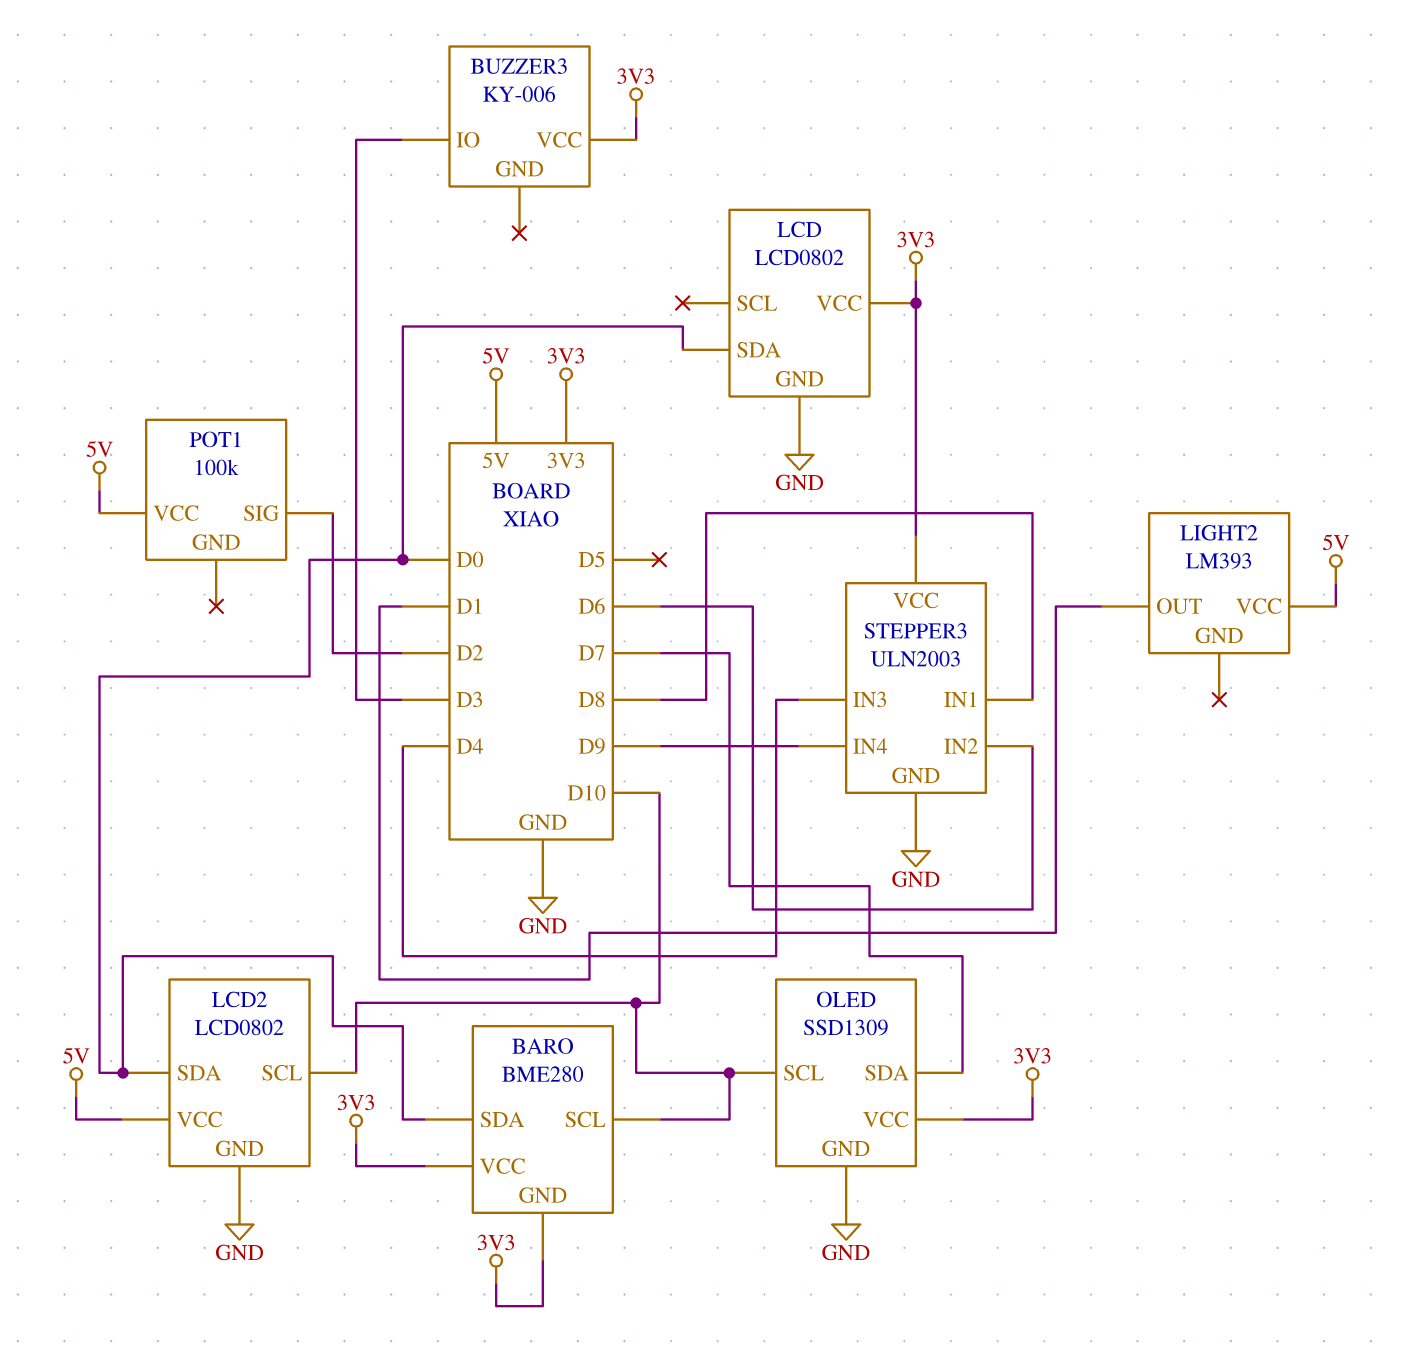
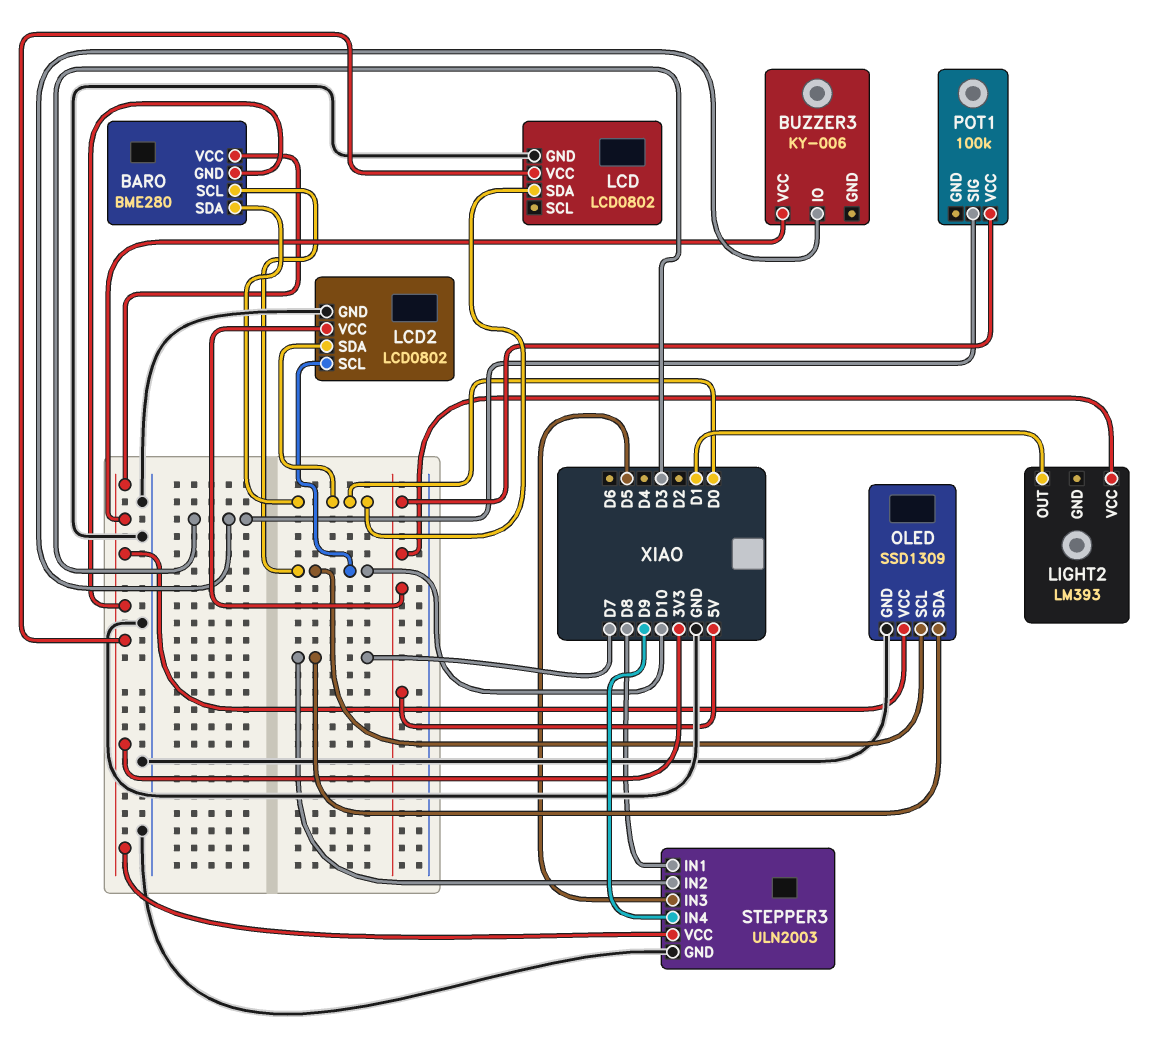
POT1 pin SIG: D2 -> D3
STEPPER3 pin IN2: D6 -> D7
STEPPER3 pin IN3: D4 -> D5

